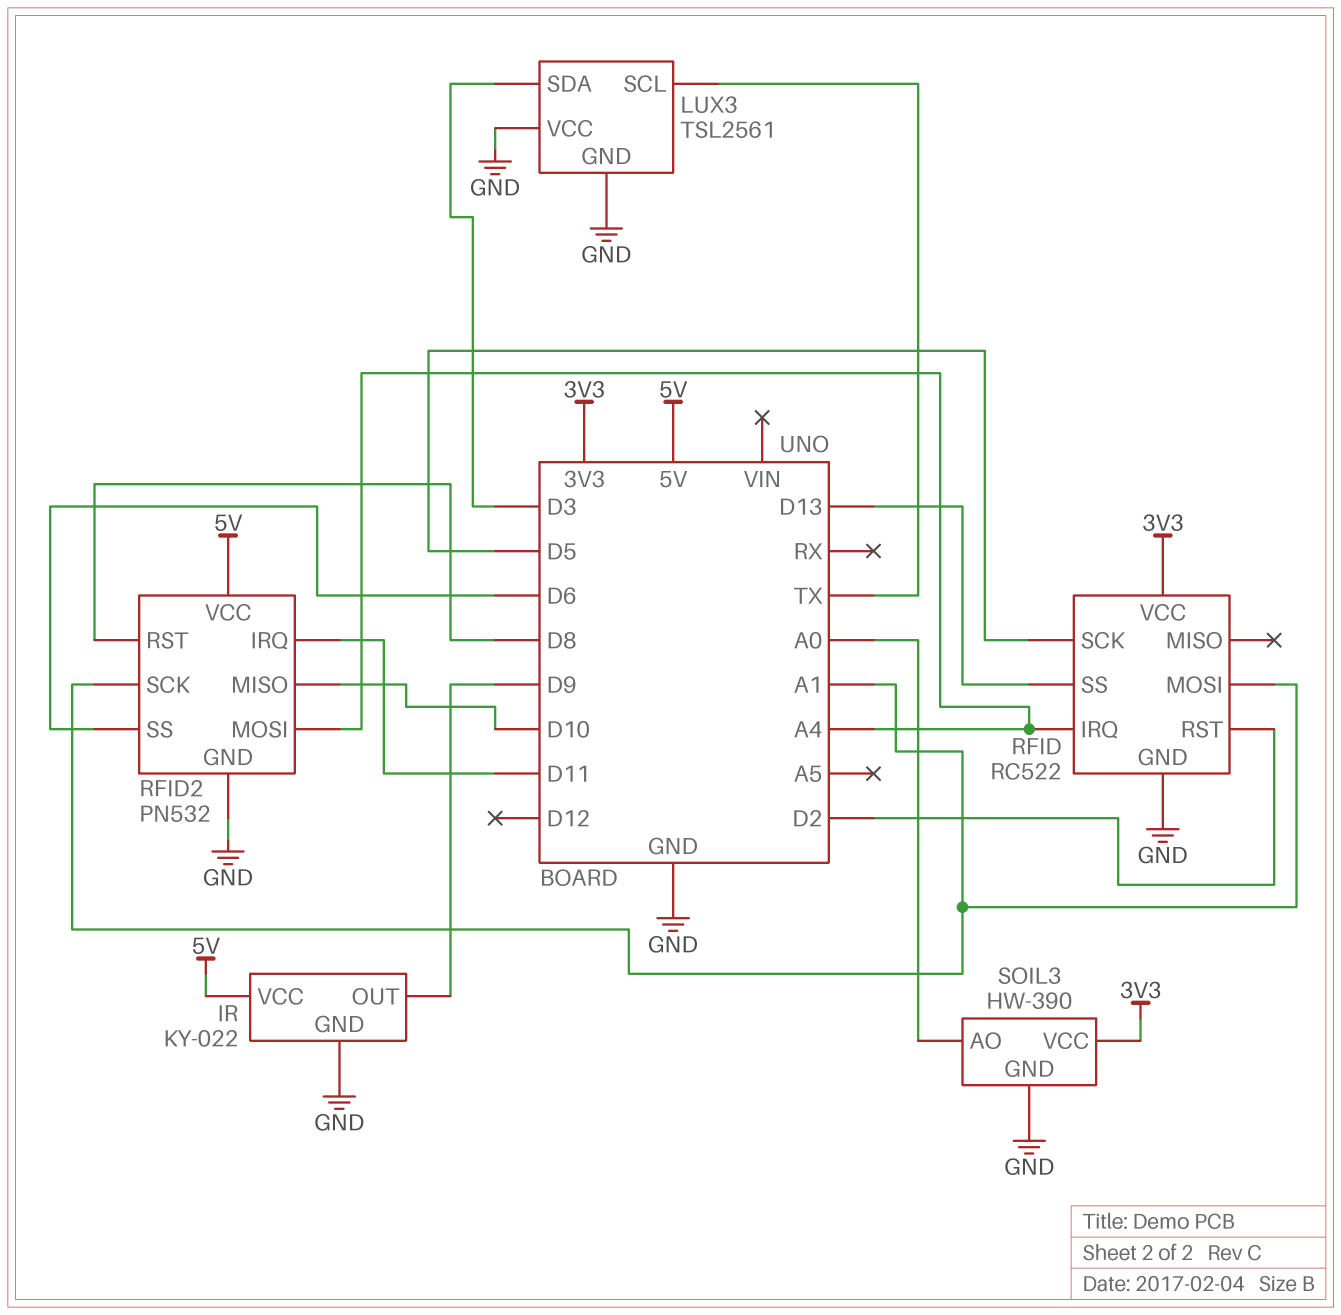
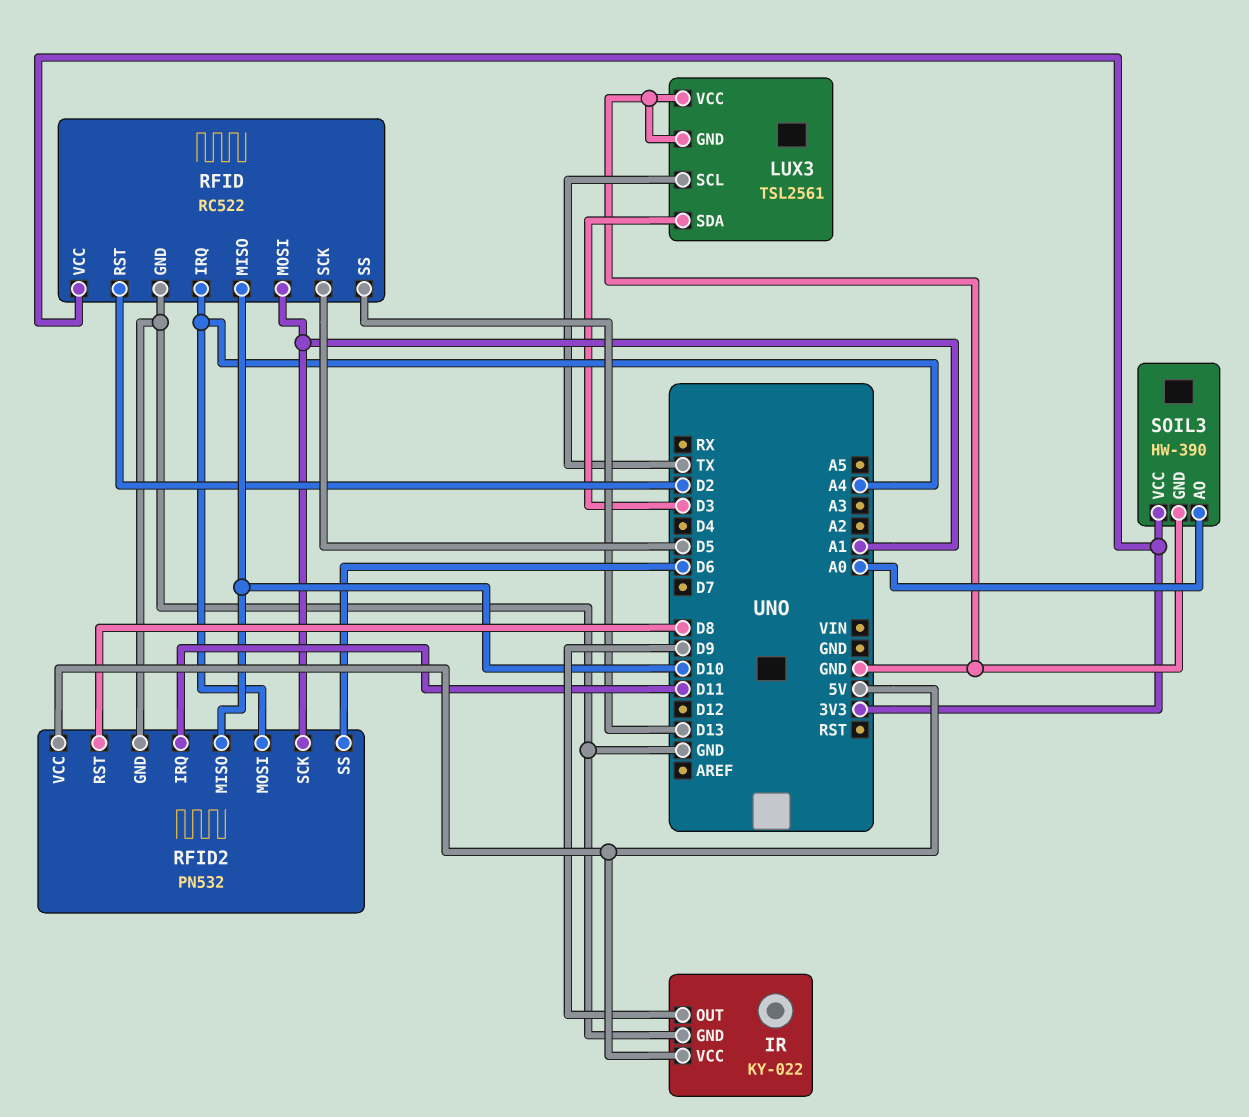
RFID pin MISO: none -> D10

